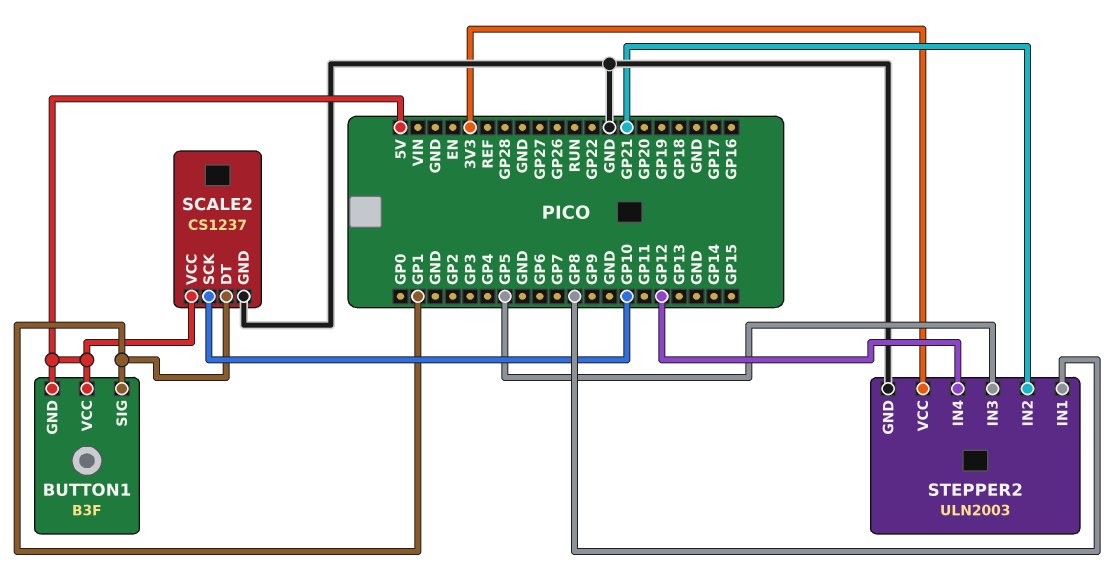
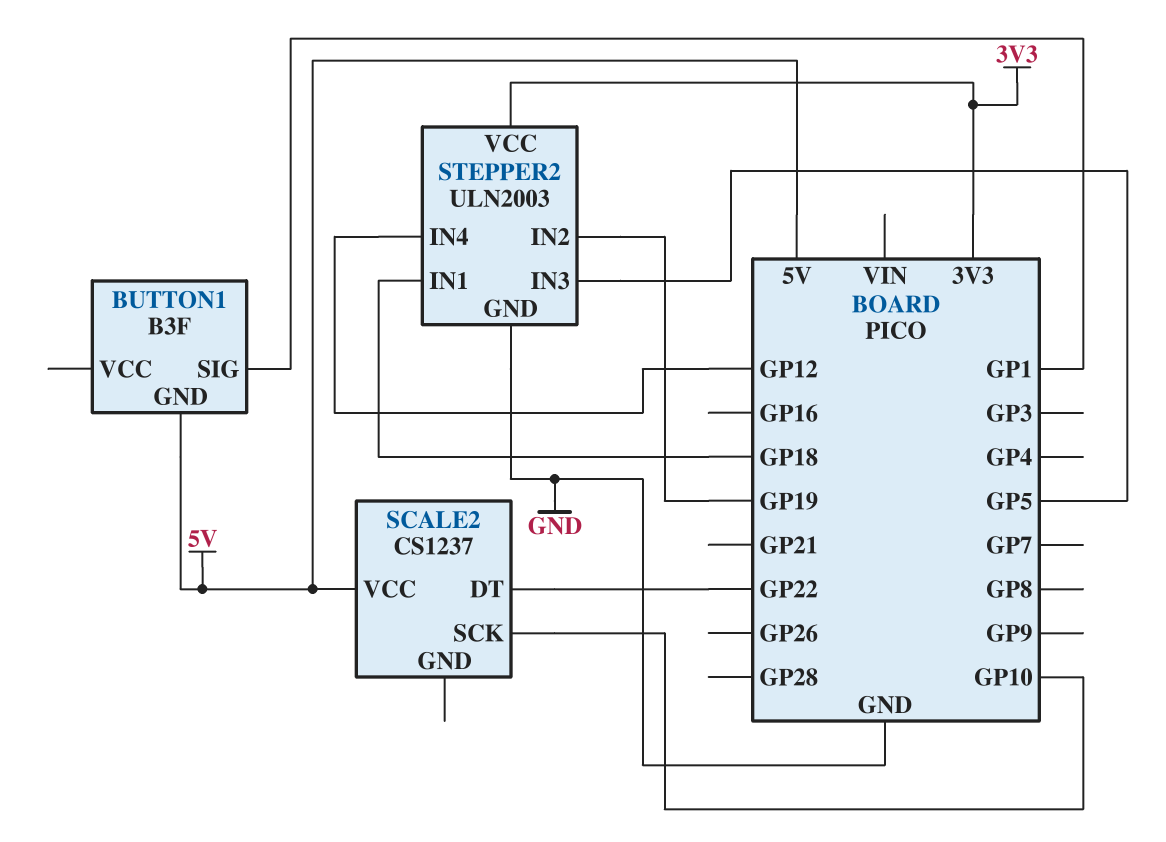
BUTTON1 pin VCC: 5V -> none
SCALE2 pin DT: GP1 -> GP22
SCALE2 pin GND: GND -> none
STEPPER2 pin IN1: GP8 -> GP18
STEPPER2 pin IN2: GP21 -> GP19

